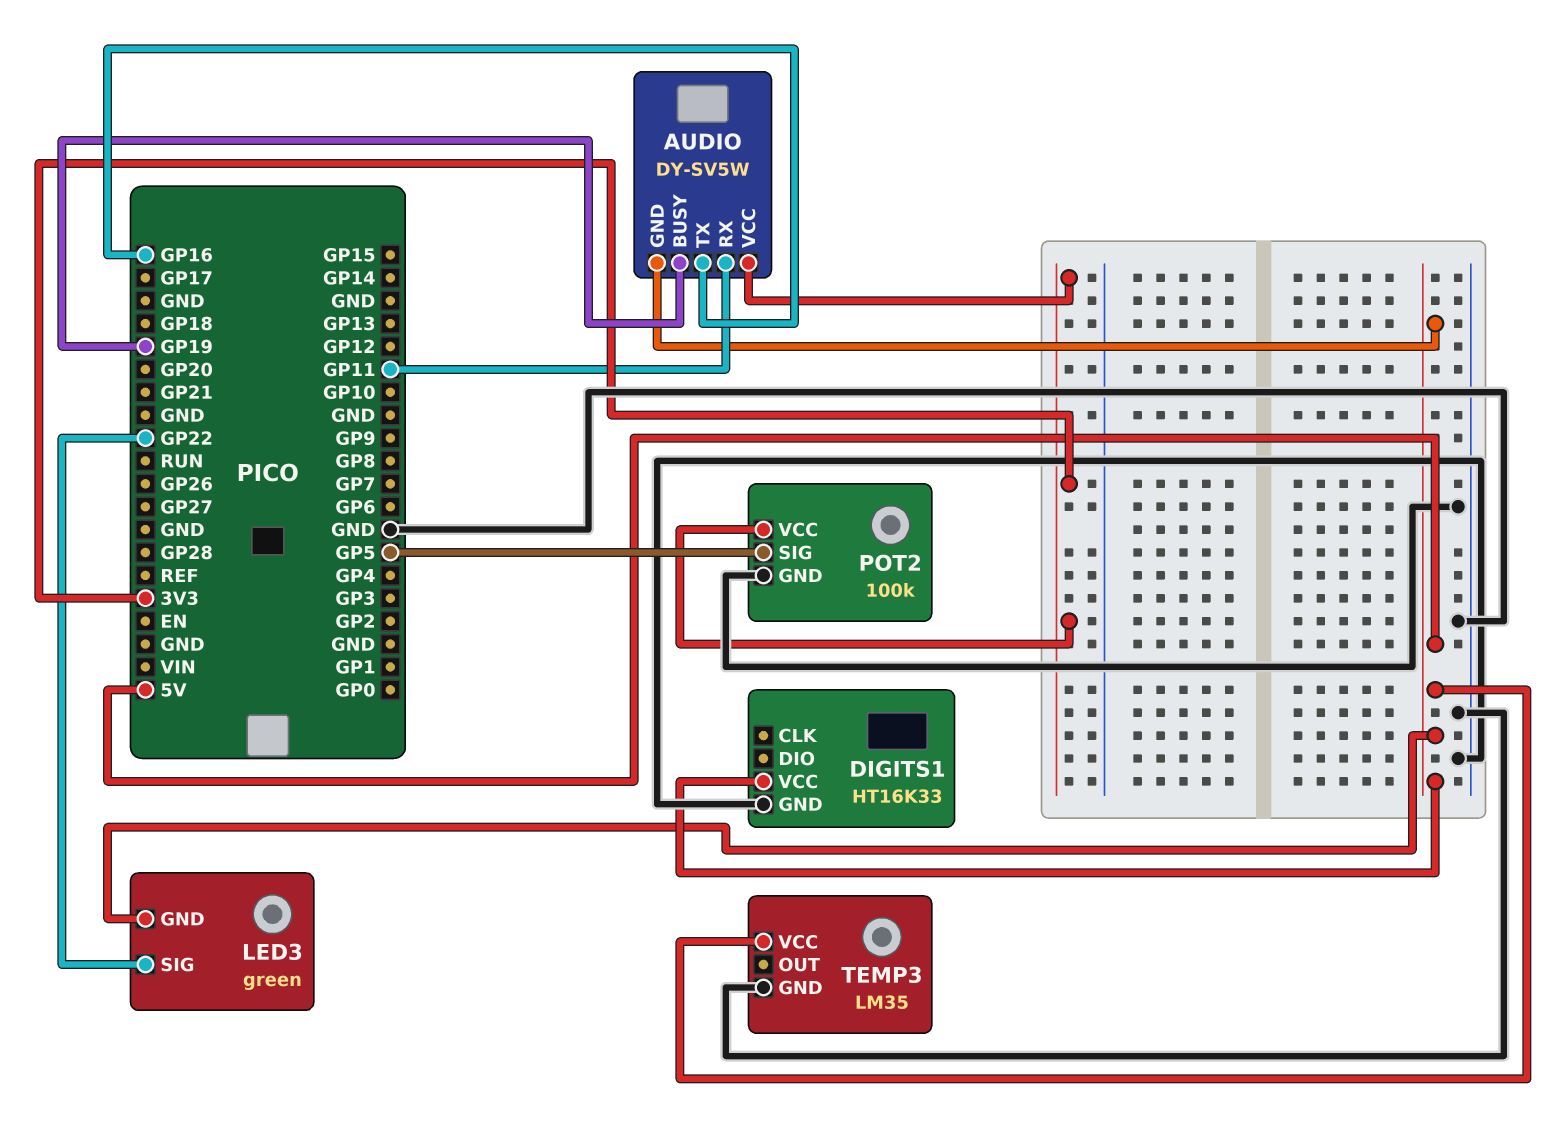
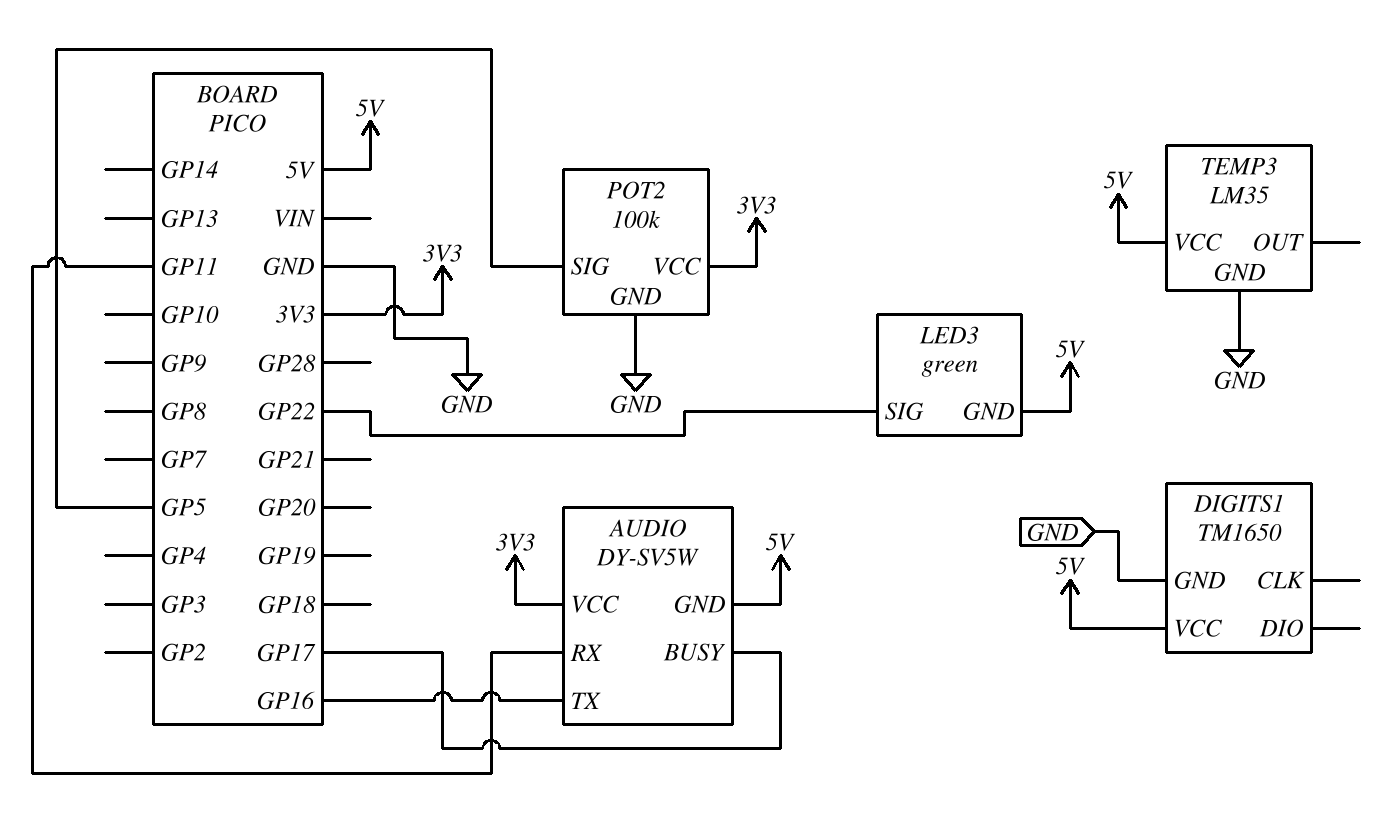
AUDIO pin BUSY: GP19 -> GP17
DIGITS1: HT16K33 -> TM1650

